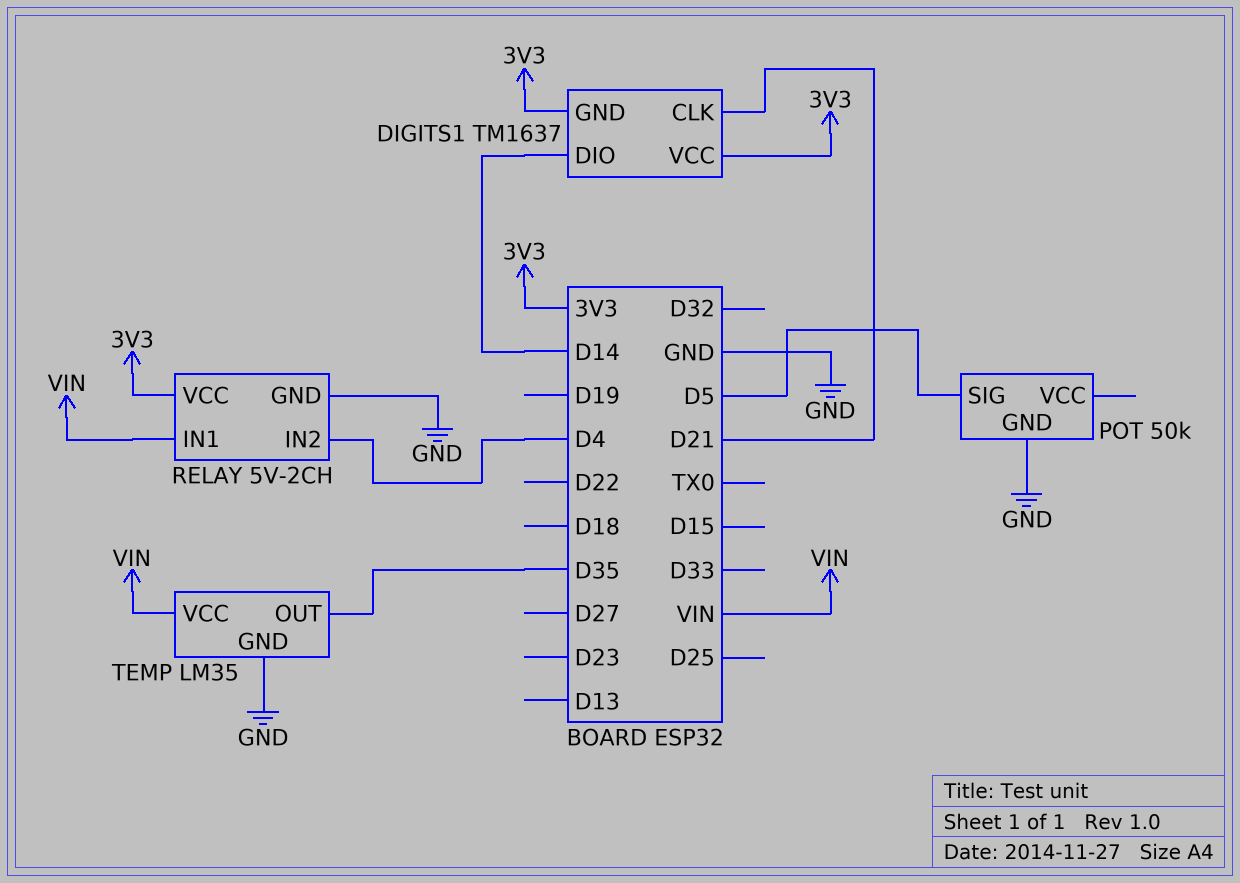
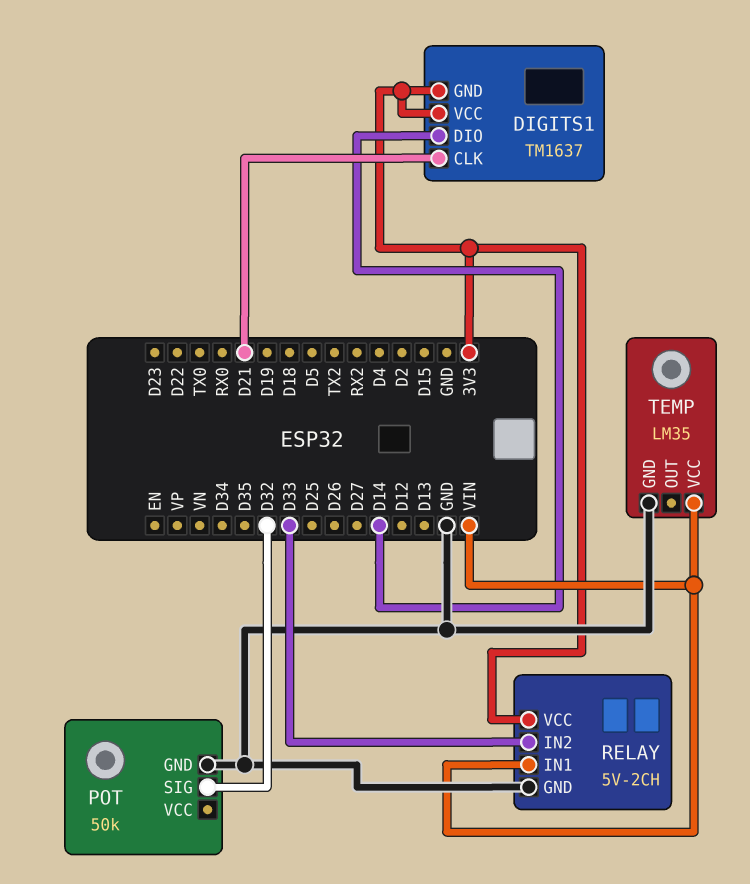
POT pin SIG: D5 -> D32
RELAY pin IN2: D4 -> D33
TEMP pin OUT: D35 -> none

